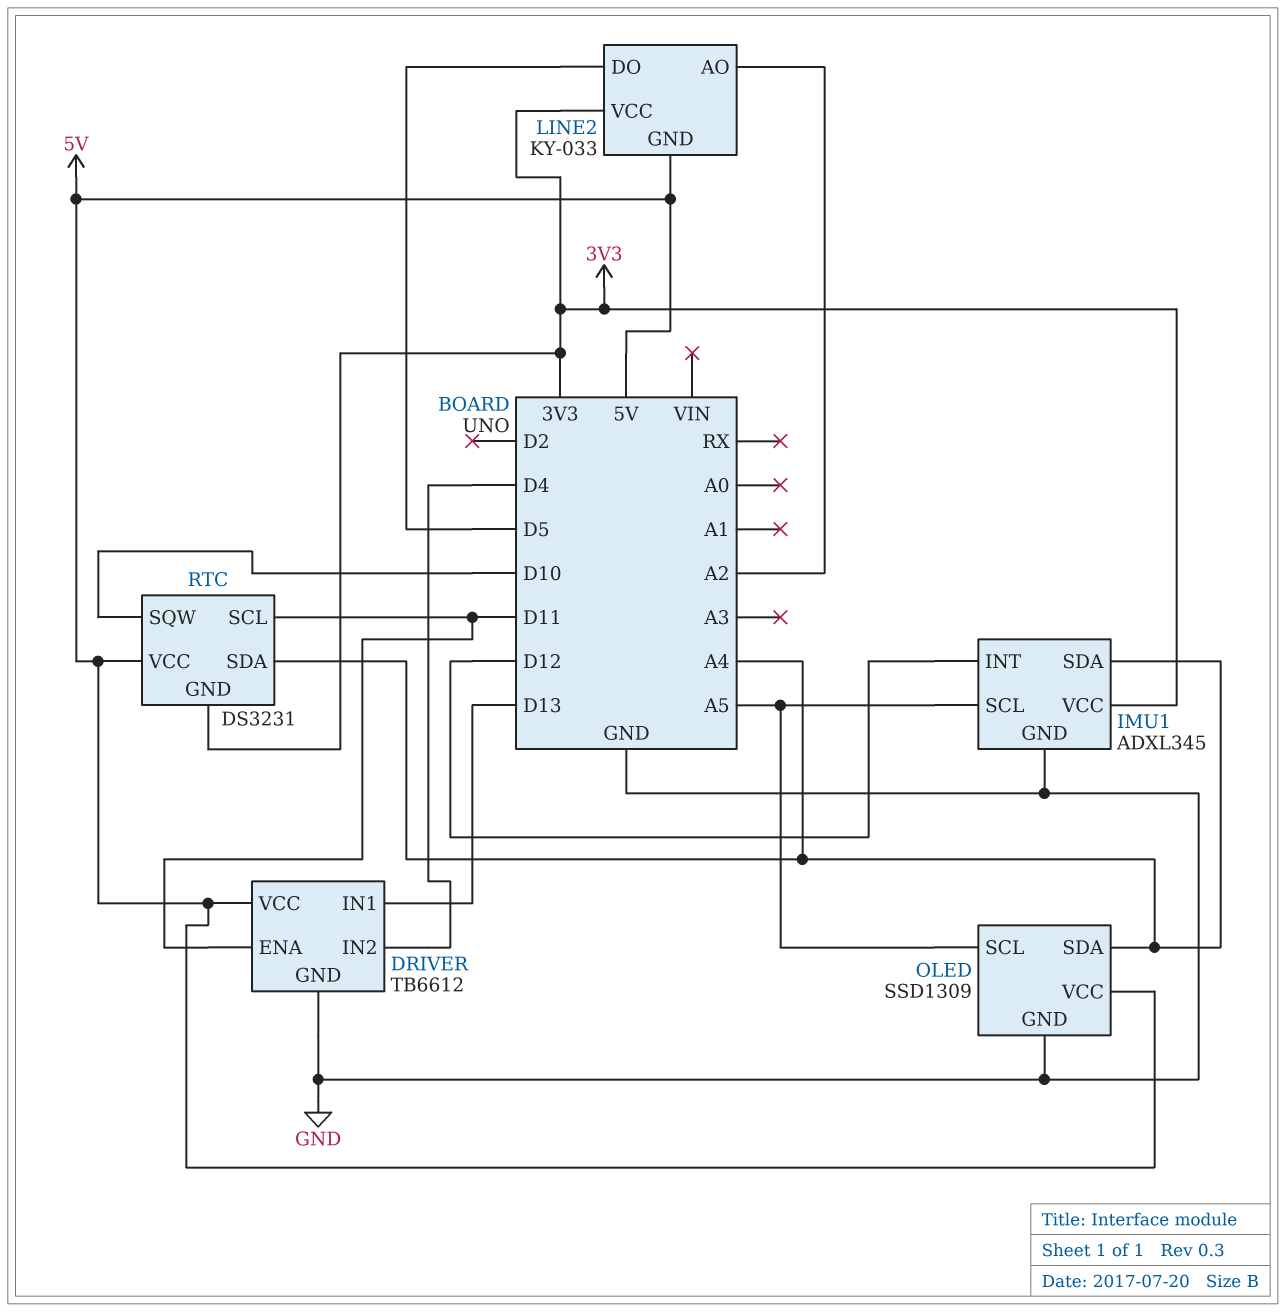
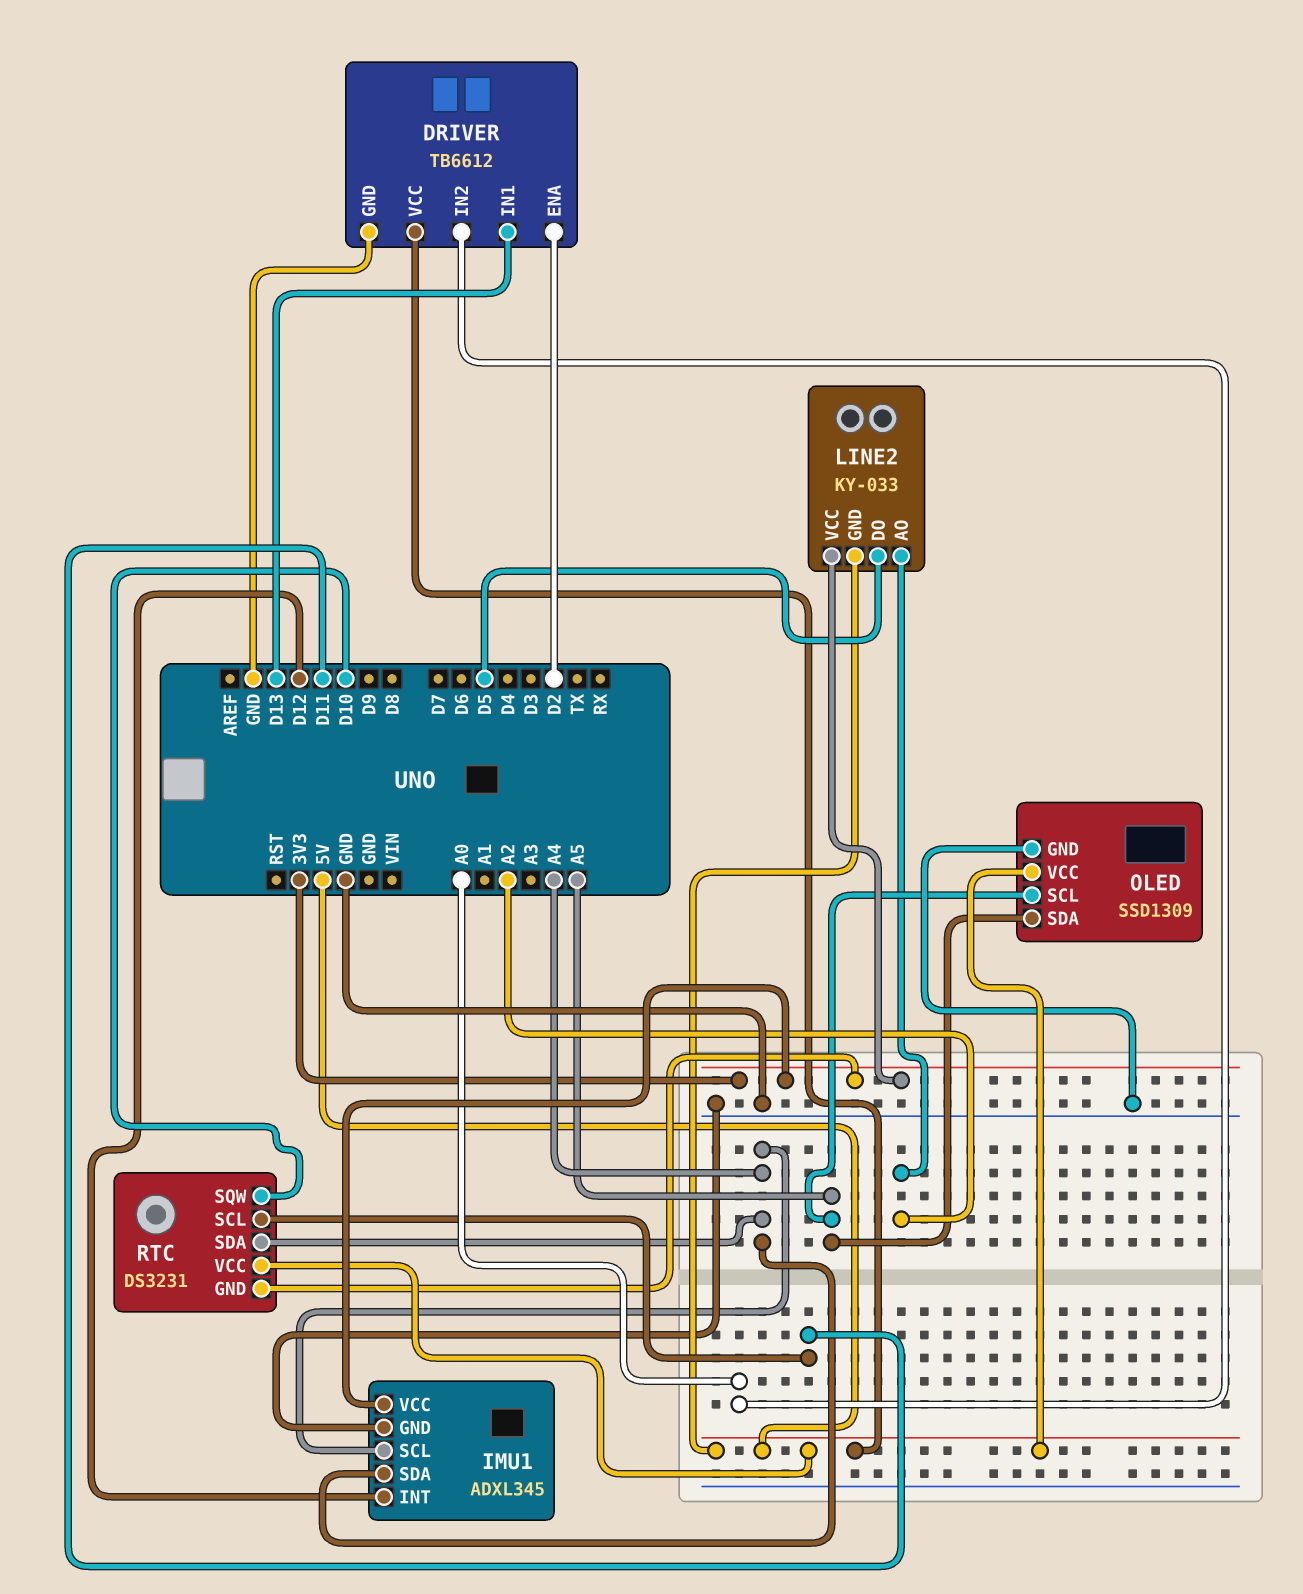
DRIVER pin ENA: D11 -> D2
DRIVER pin IN2: D4 -> A0
IMU1 pin SCL: A5 -> A4
OLED pin SDA: A4 -> A5

